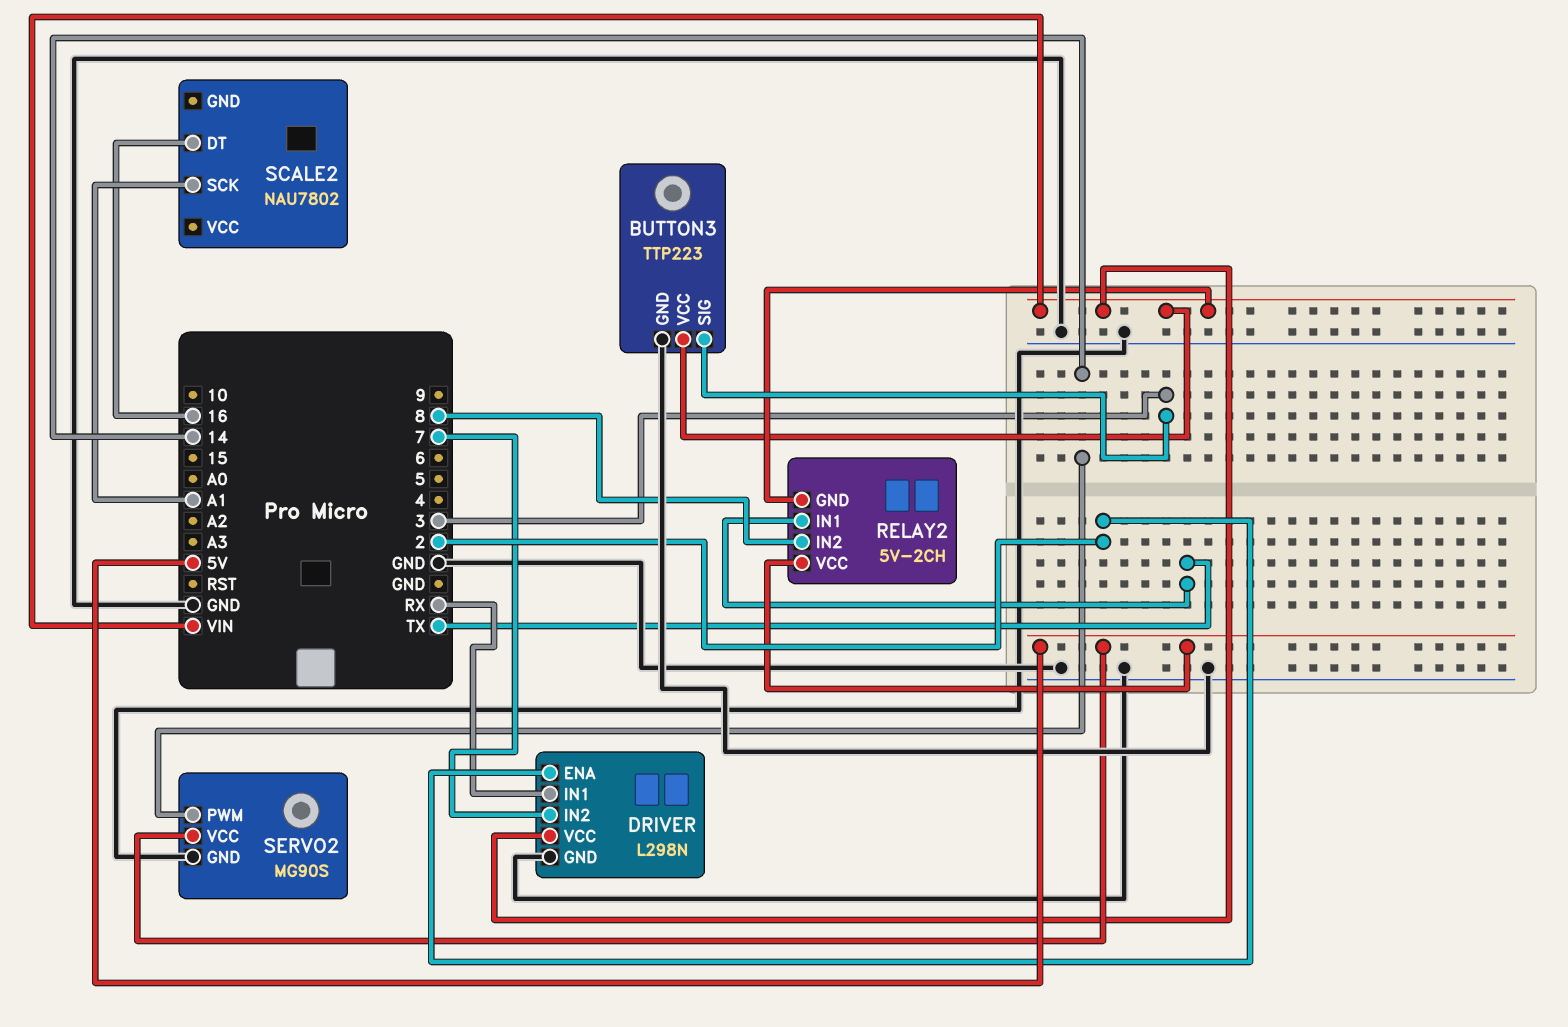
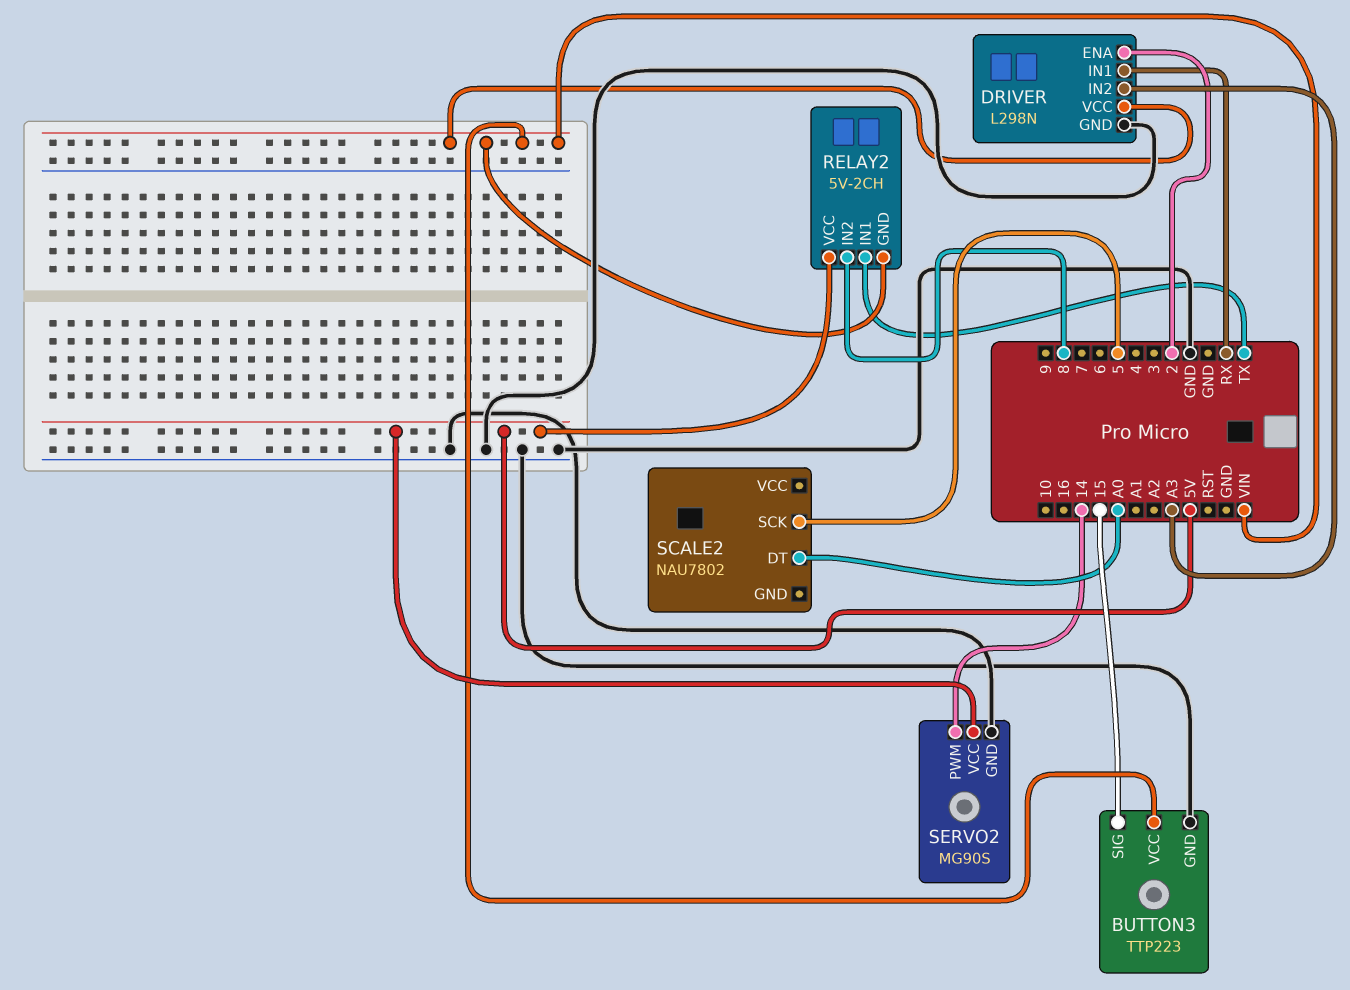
BUTTON3 pin SIG: 3 -> 15
DRIVER pin IN2: 7 -> A3
SCALE2 pin DT: 16 -> A0
SCALE2 pin SCK: A1 -> 5

